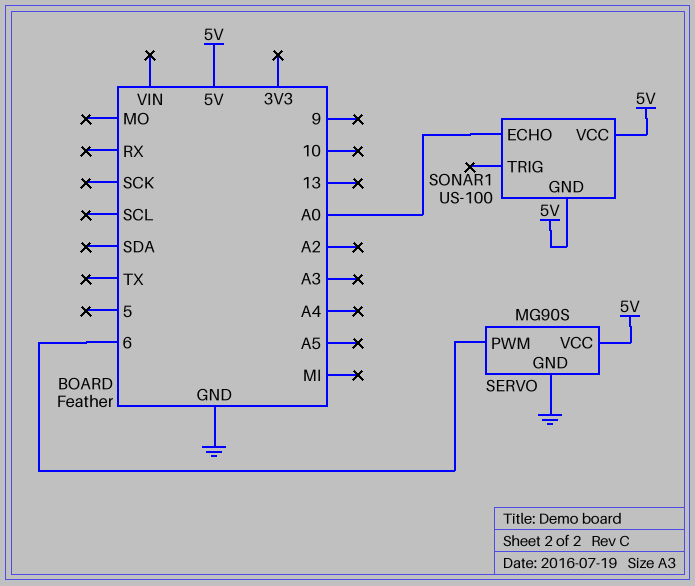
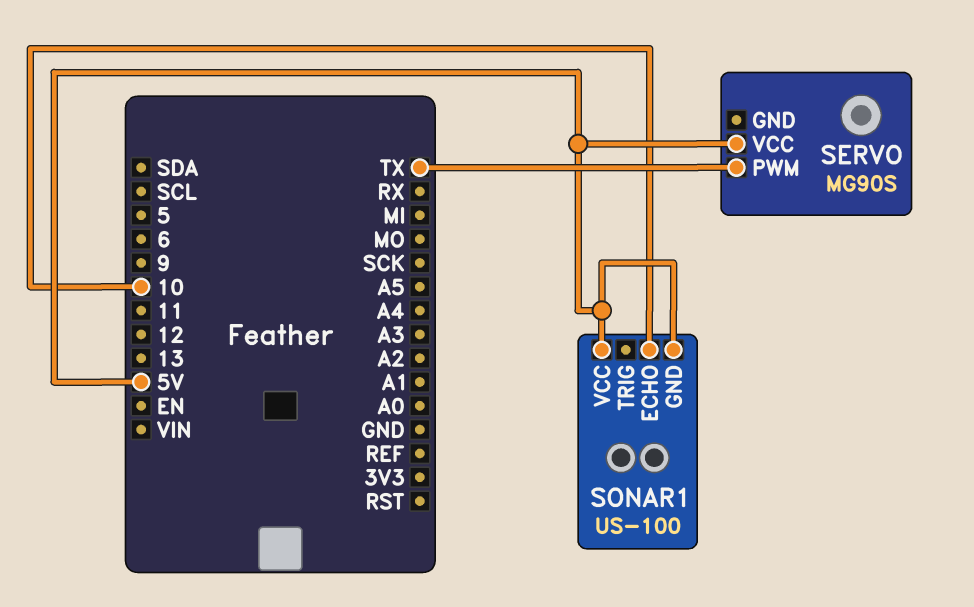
SERVO pin GND: GND -> none
SERVO pin PWM: 6 -> TX
SONAR1 pin ECHO: A0 -> 10

